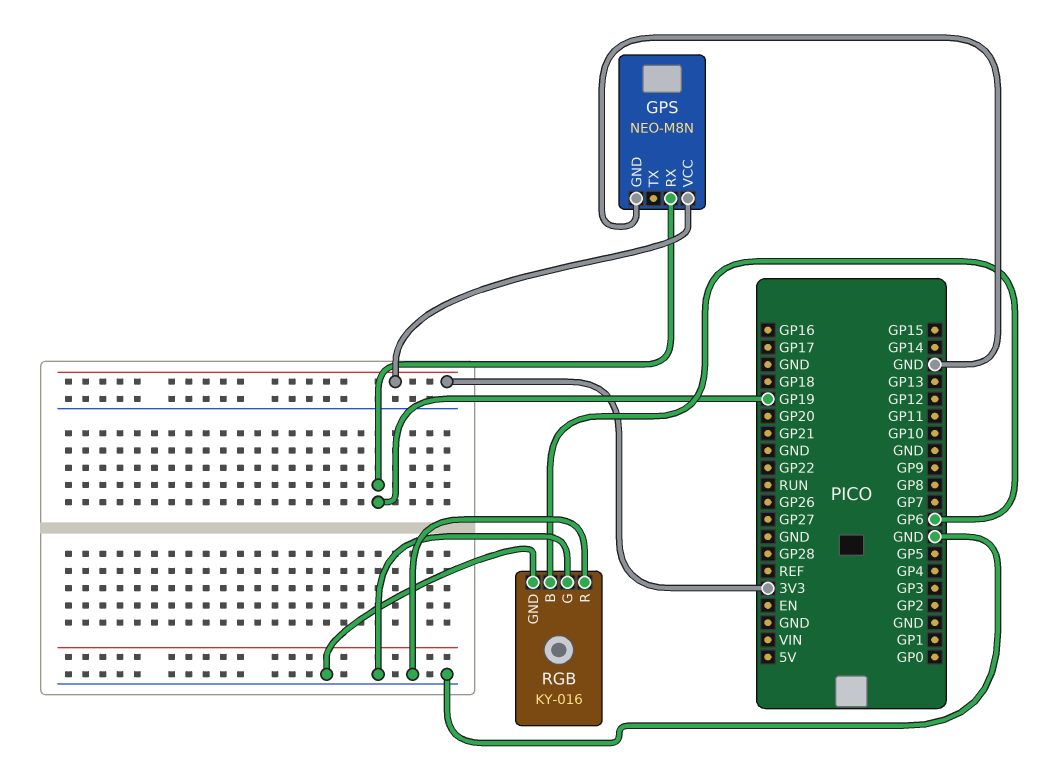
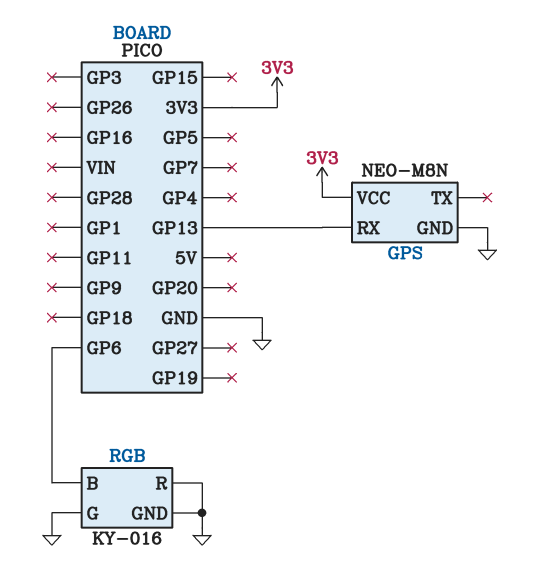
GPS pin RX: GP19 -> GP13

